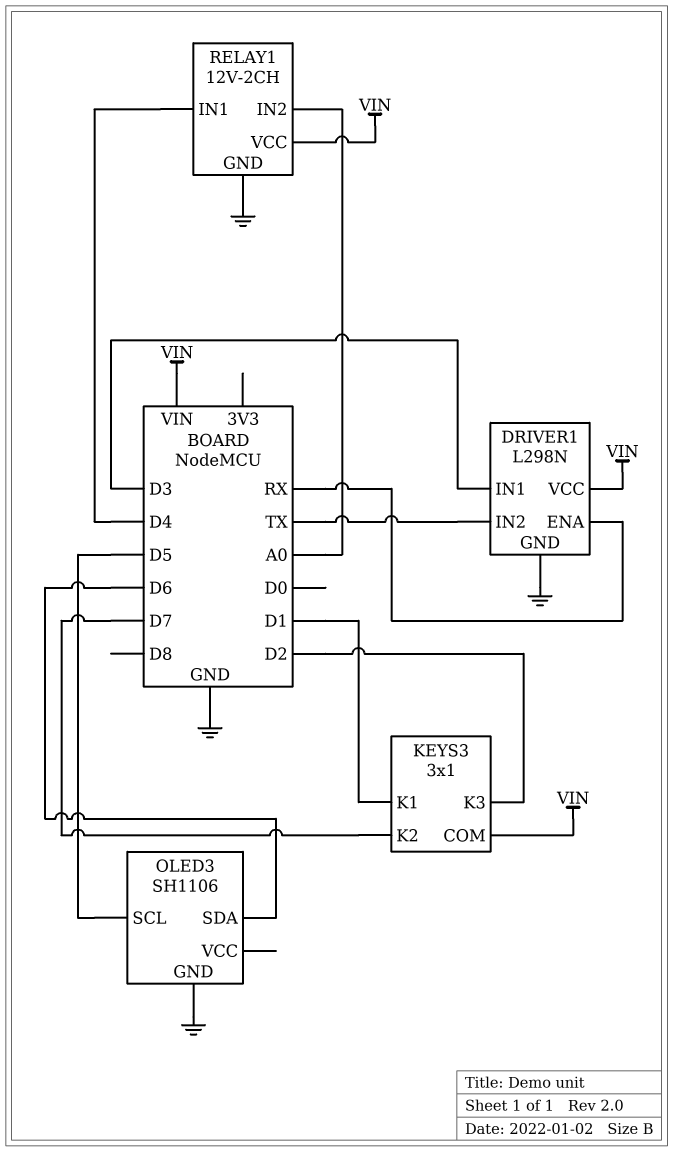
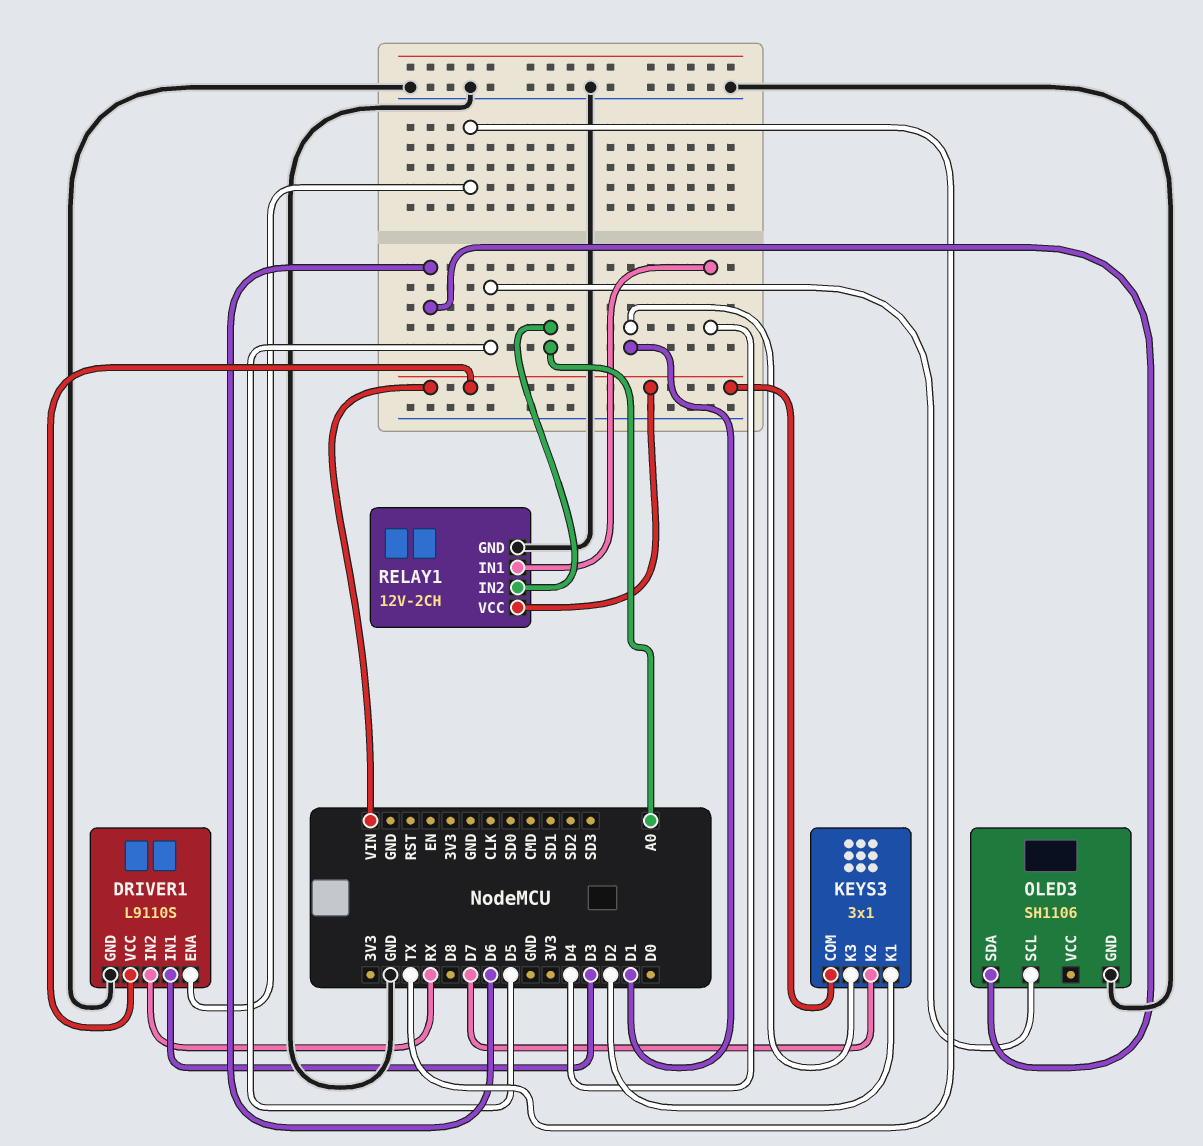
DRIVER1: L298N -> L9110S
DRIVER1 pin ENA: RX -> TX
DRIVER1 pin IN2: TX -> RX
KEYS3 pin K1: D1 -> D2
KEYS3 pin K3: D2 -> D1

